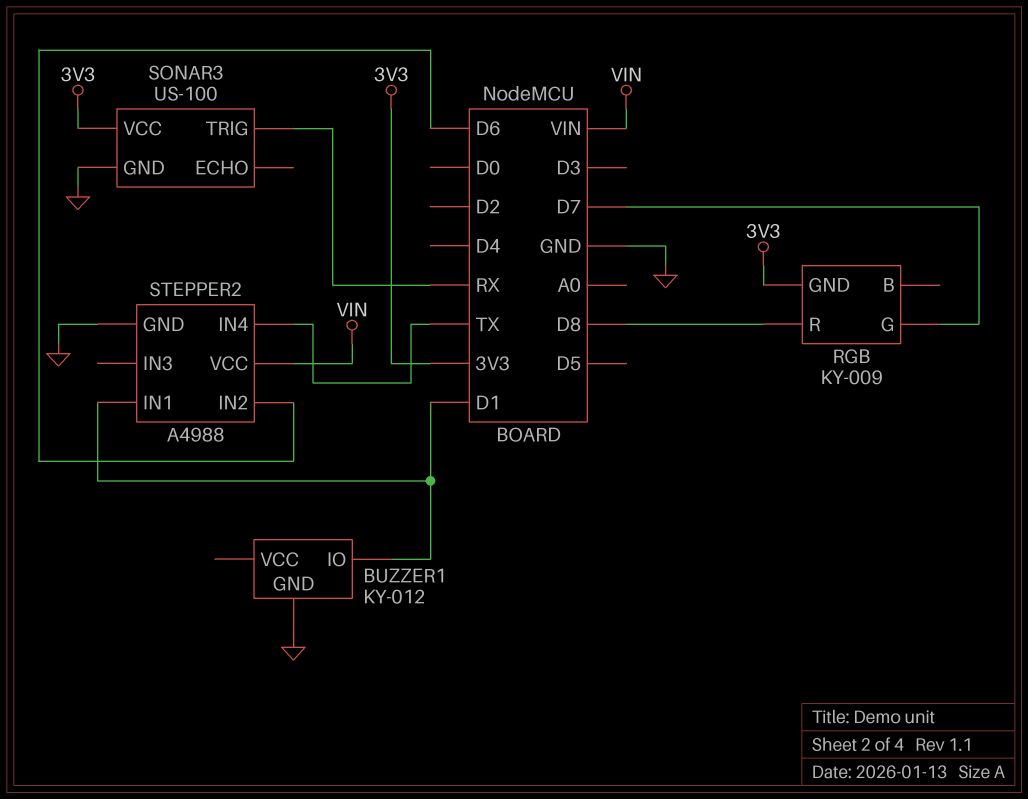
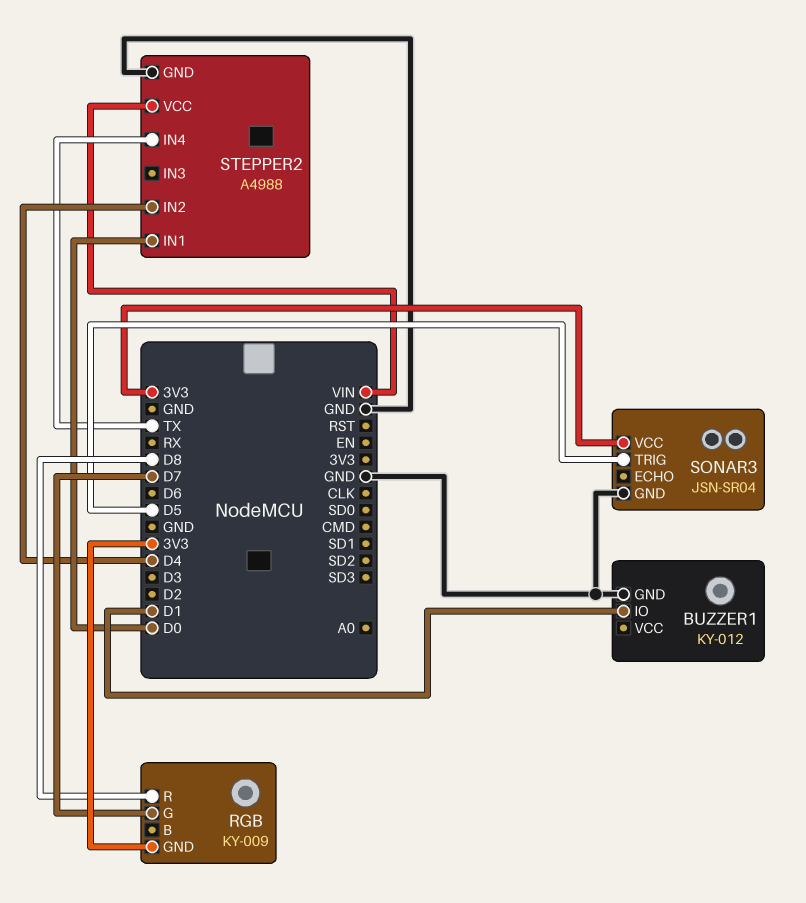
SONAR3: US-100 -> JSN-SR04
SONAR3 pin TRIG: RX -> D5
STEPPER2 pin IN1: D1 -> D0
STEPPER2 pin IN2: D6 -> D4

